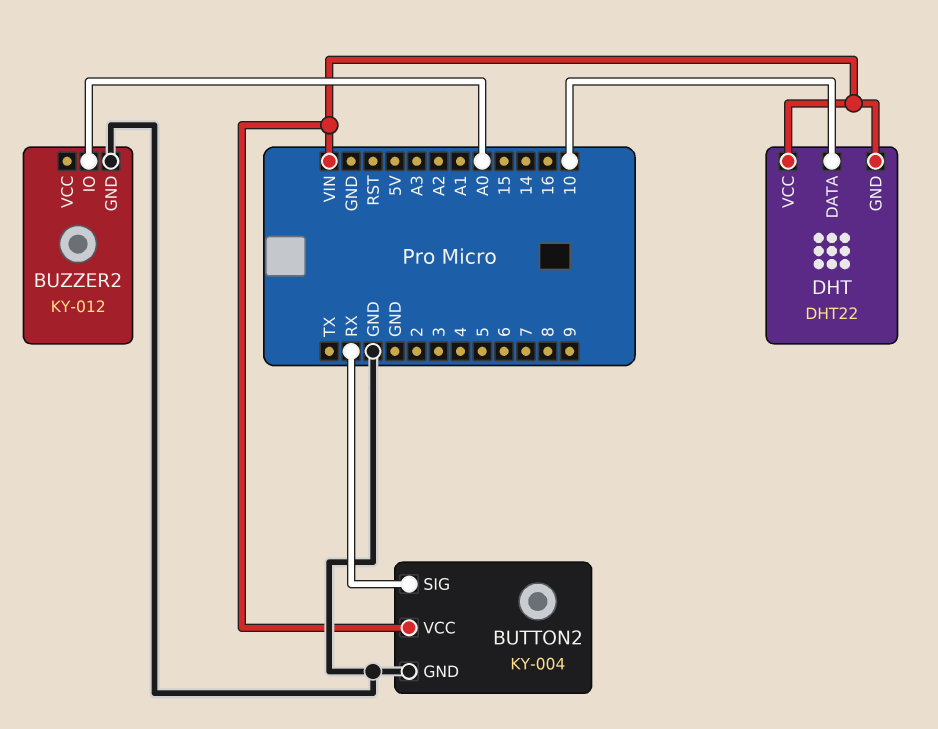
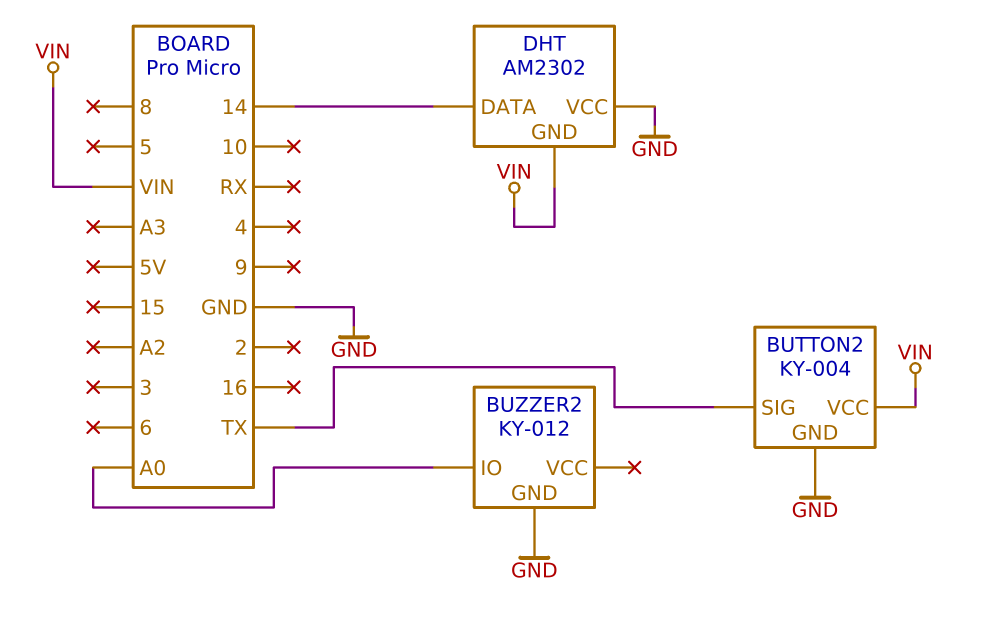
BUTTON2 pin SIG: RX -> TX
DHT: DHT22 -> AM2302
DHT pin DATA: 10 -> 14
DHT pin VCC: VIN -> GND

